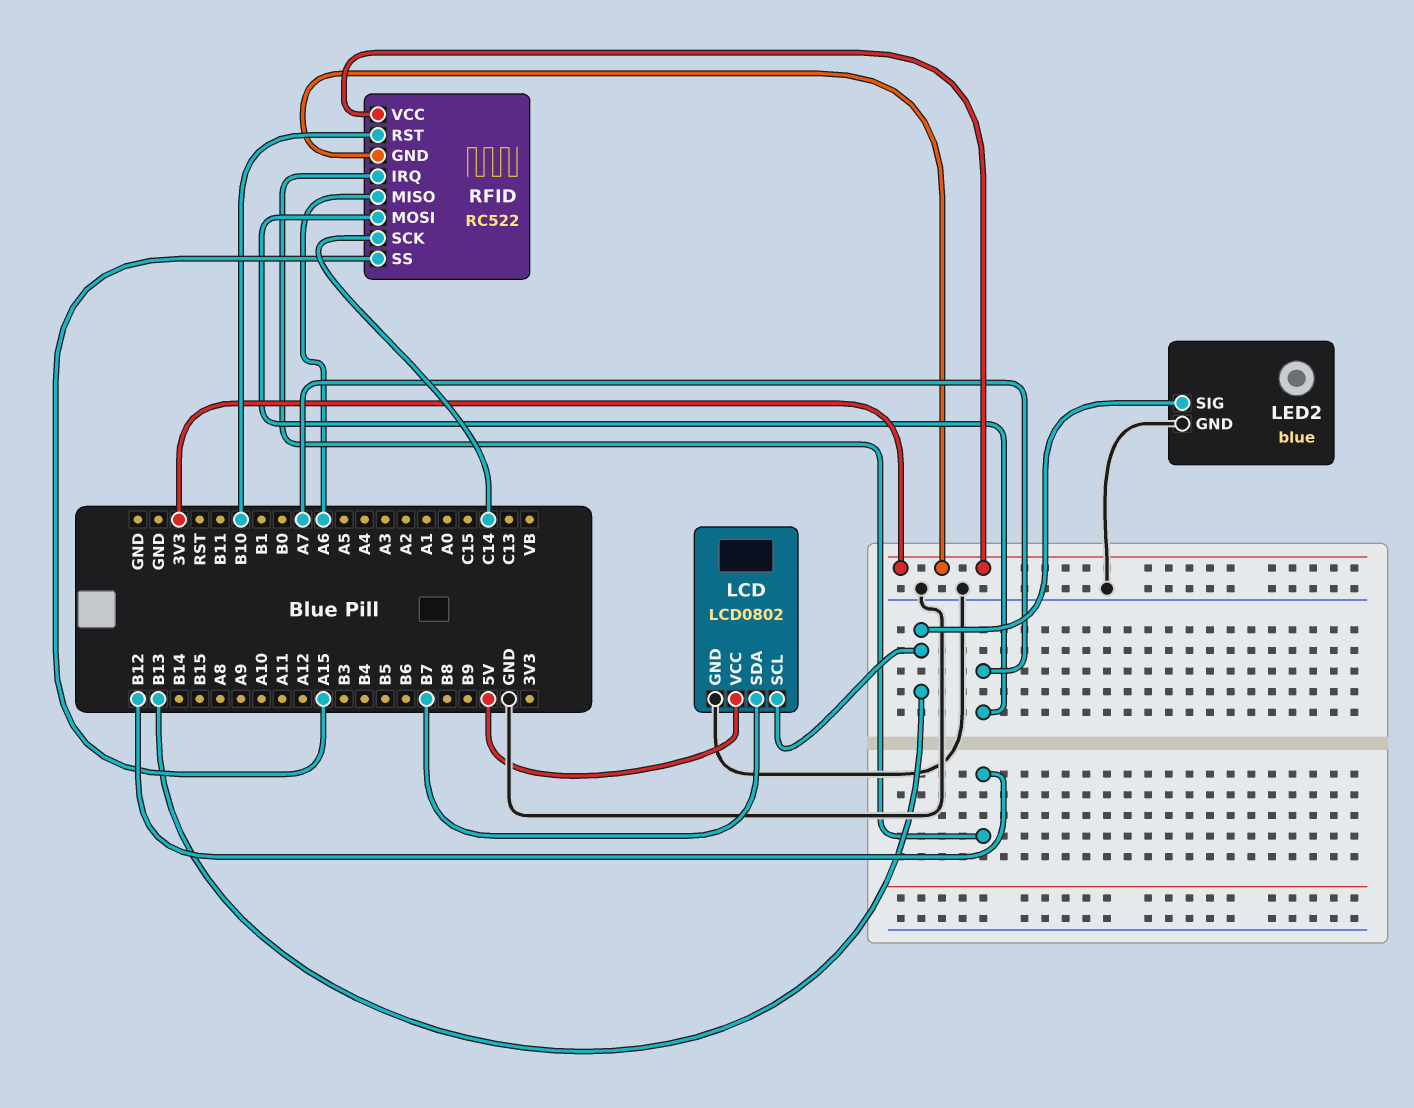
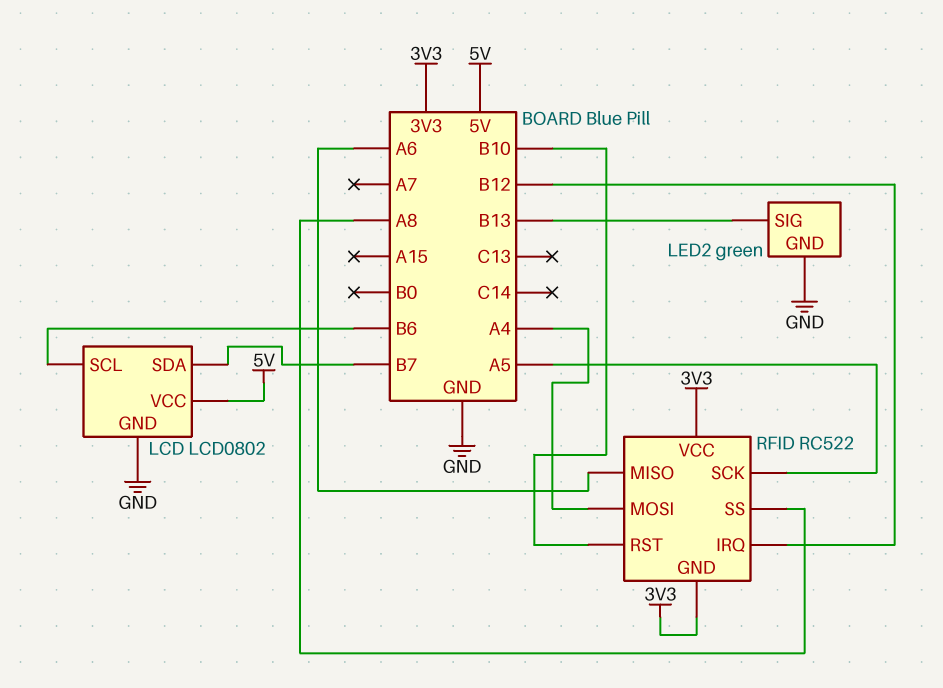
LCD pin SCL: B13 -> B6
LED2: blue -> green
RFID pin MOSI: A7 -> A4
RFID pin SCK: C14 -> A5
RFID pin SS: A15 -> A8

